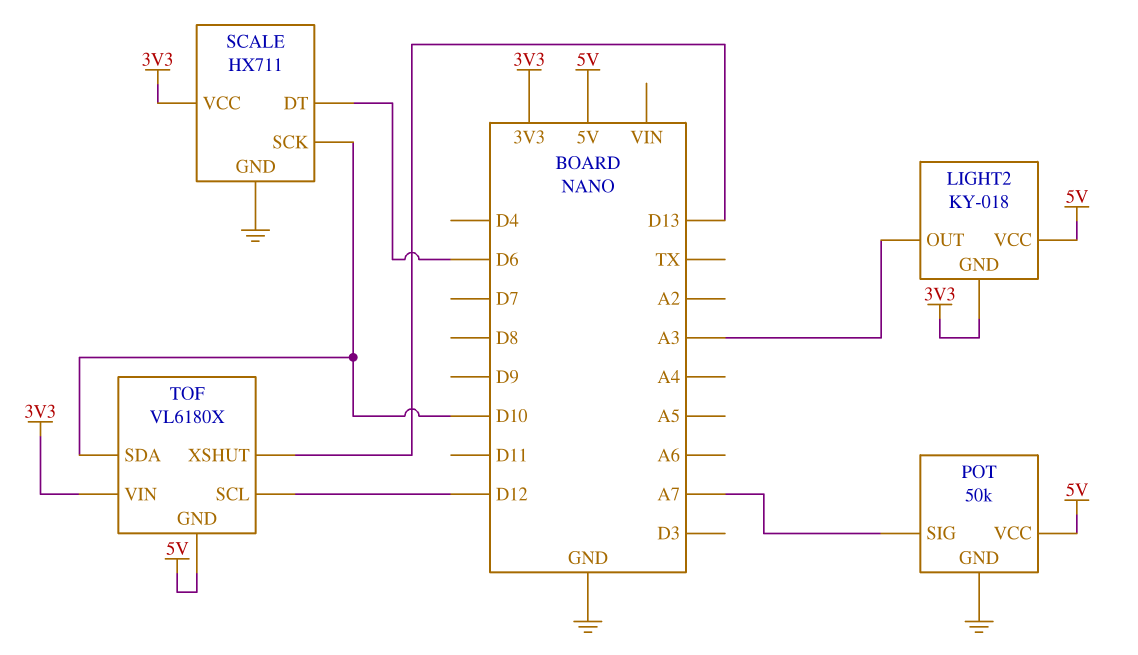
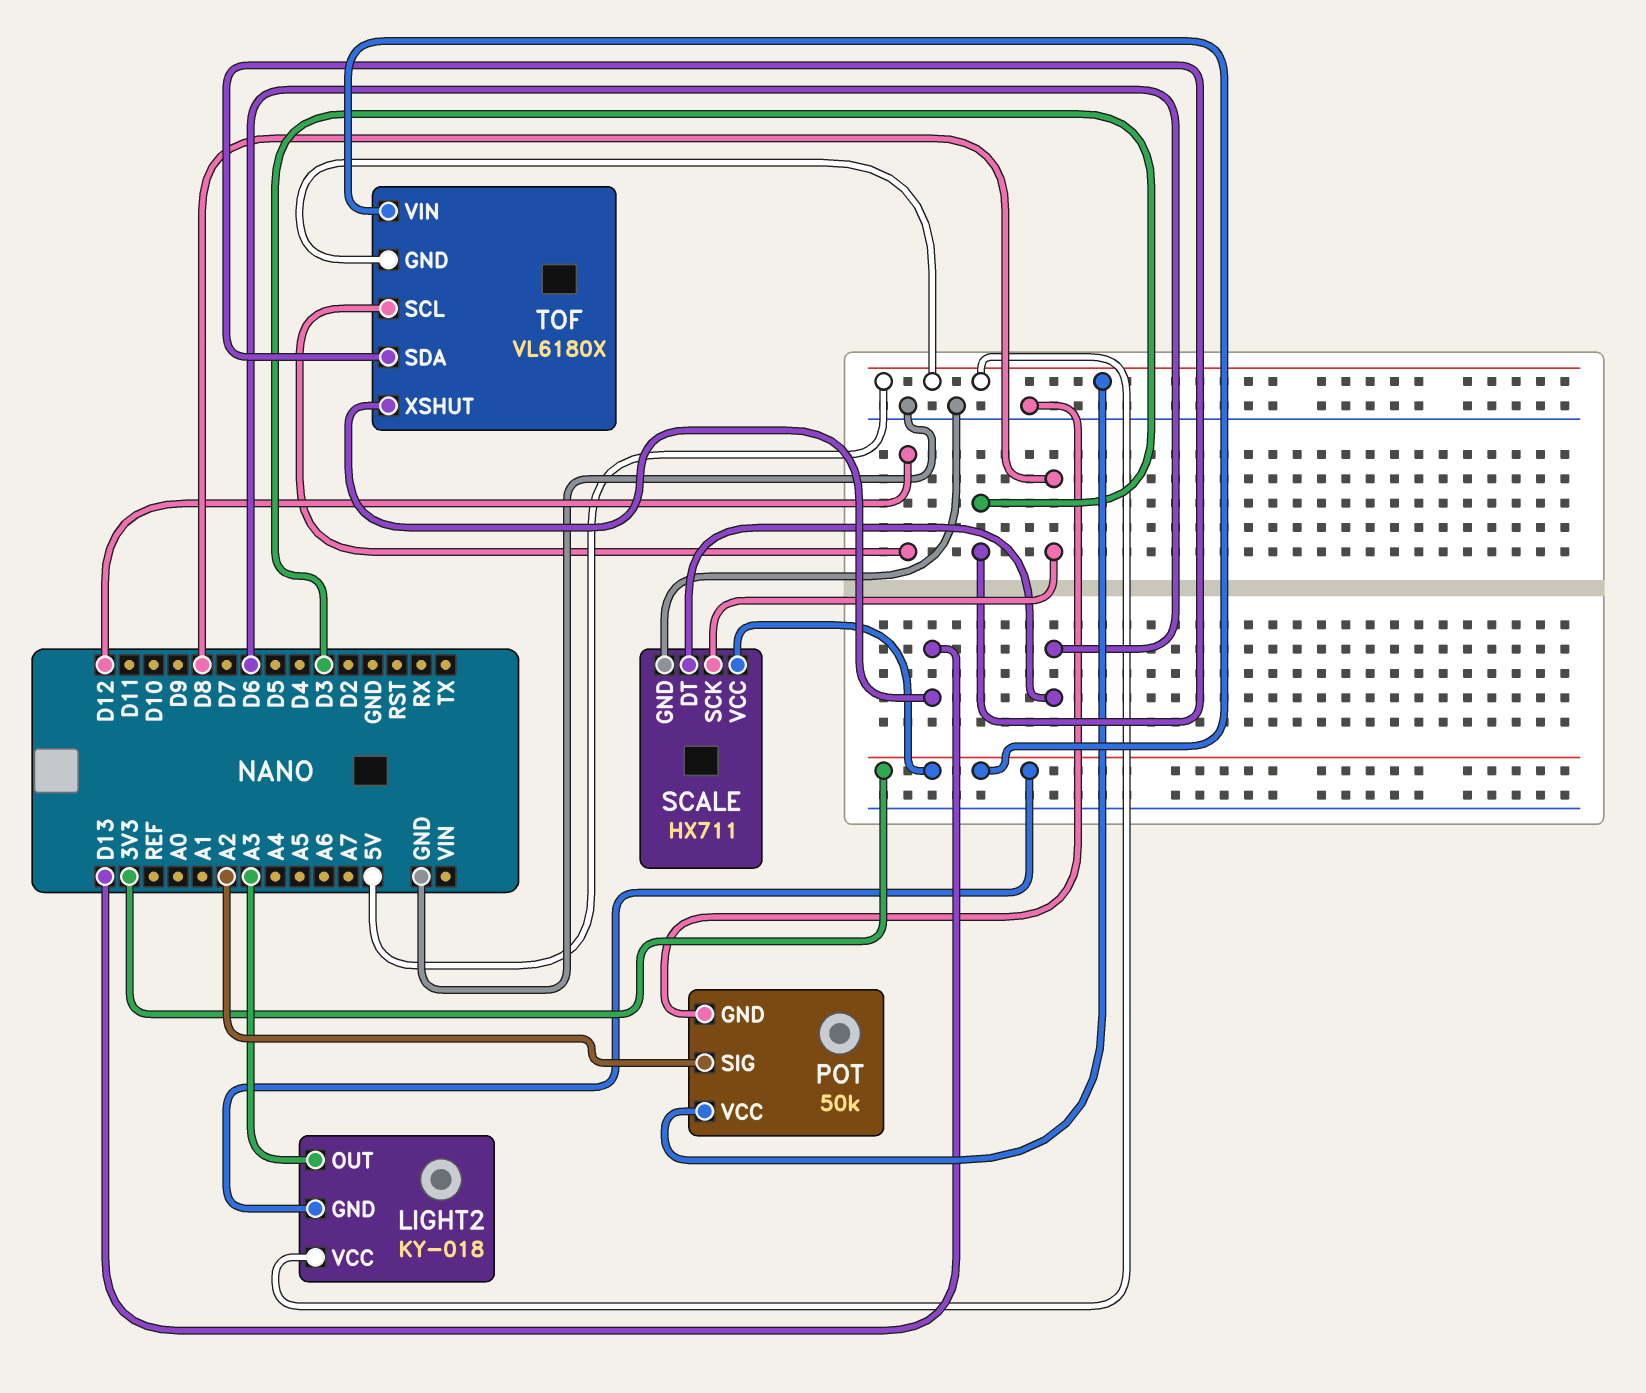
POT pin SIG: A7 -> A2
SCALE pin SCK: D10 -> D8
TOF pin SDA: D10 -> D3

